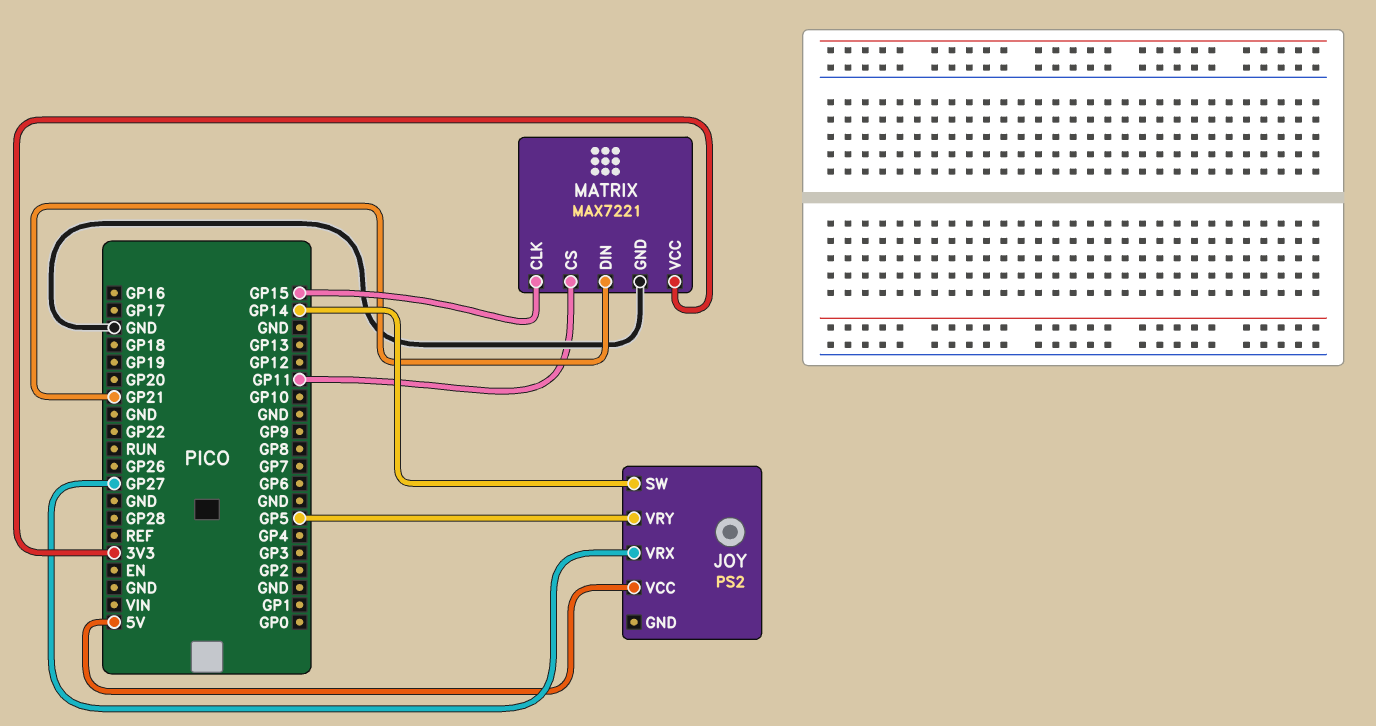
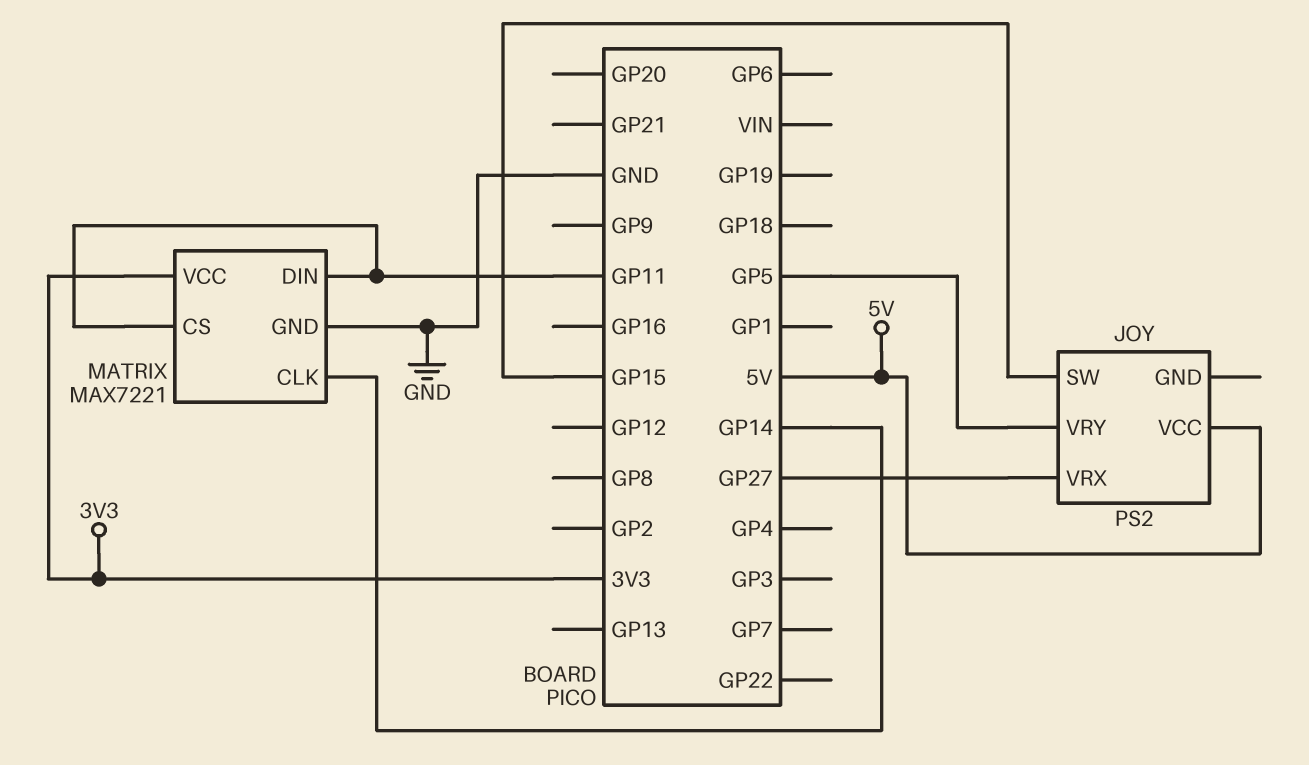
JOY pin SW: GP14 -> GP15
MATRIX pin CLK: GP15 -> GP14
MATRIX pin DIN: GP21 -> GP11

